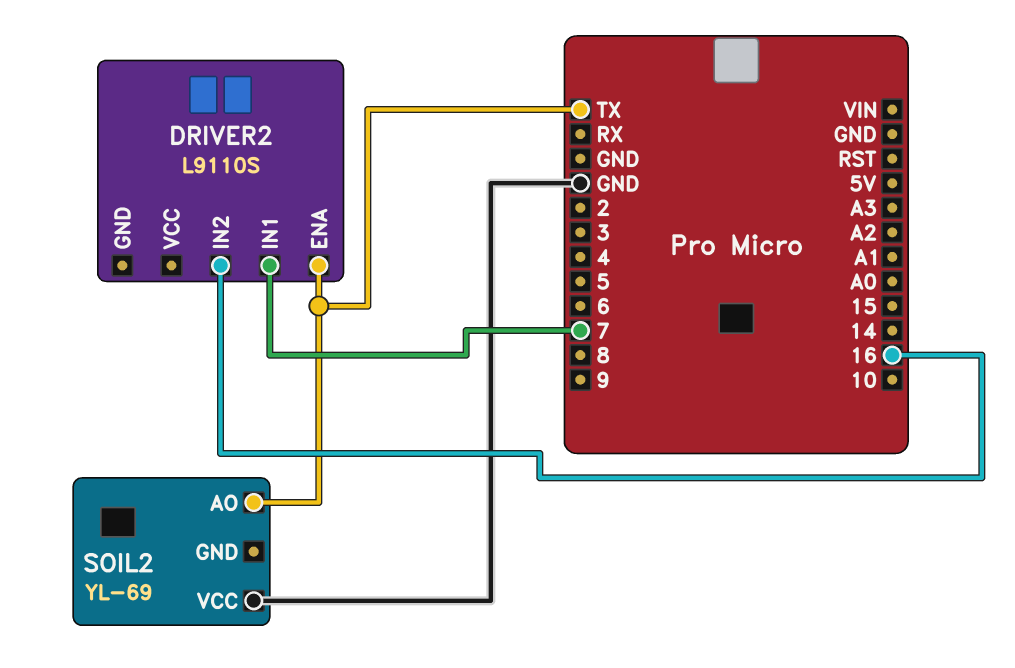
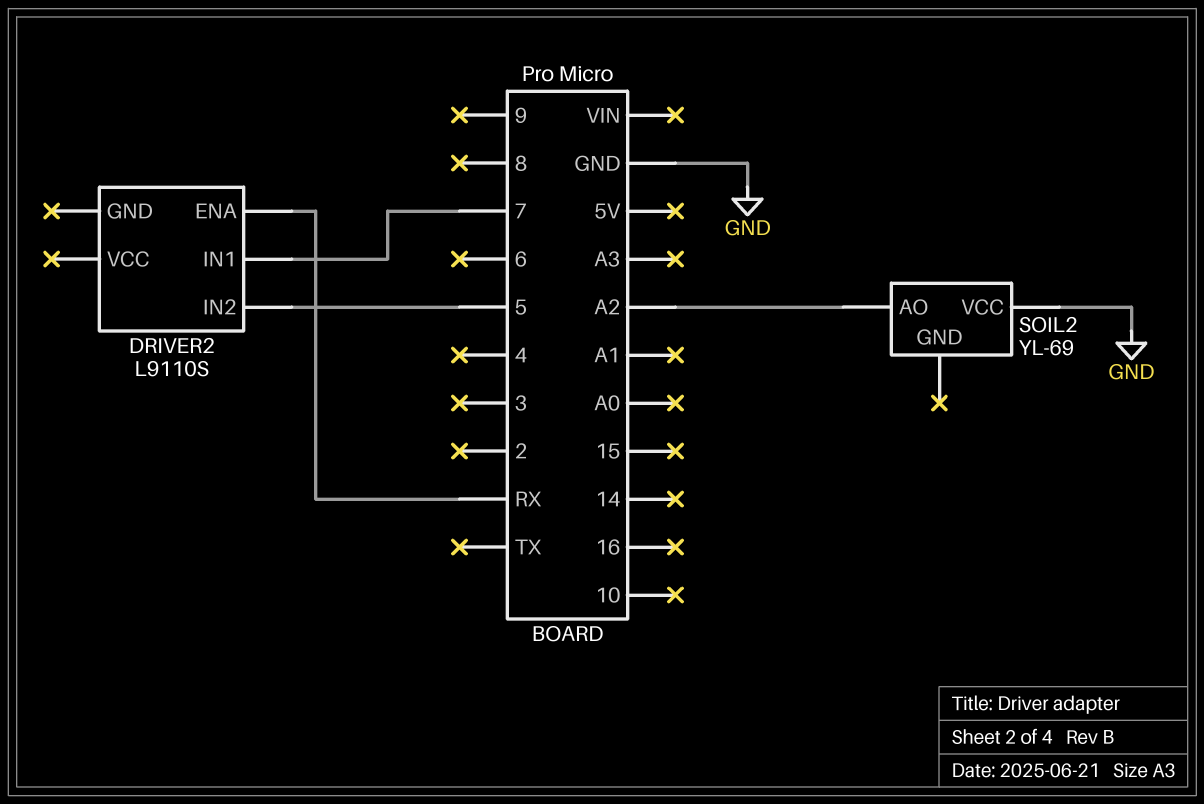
DRIVER2 pin ENA: TX -> RX
DRIVER2 pin IN2: 16 -> 5
SOIL2 pin AO: TX -> A2

